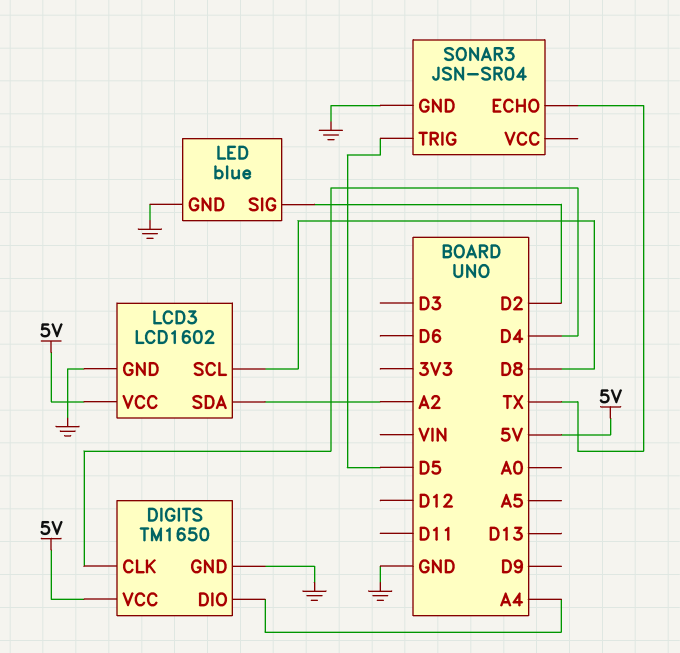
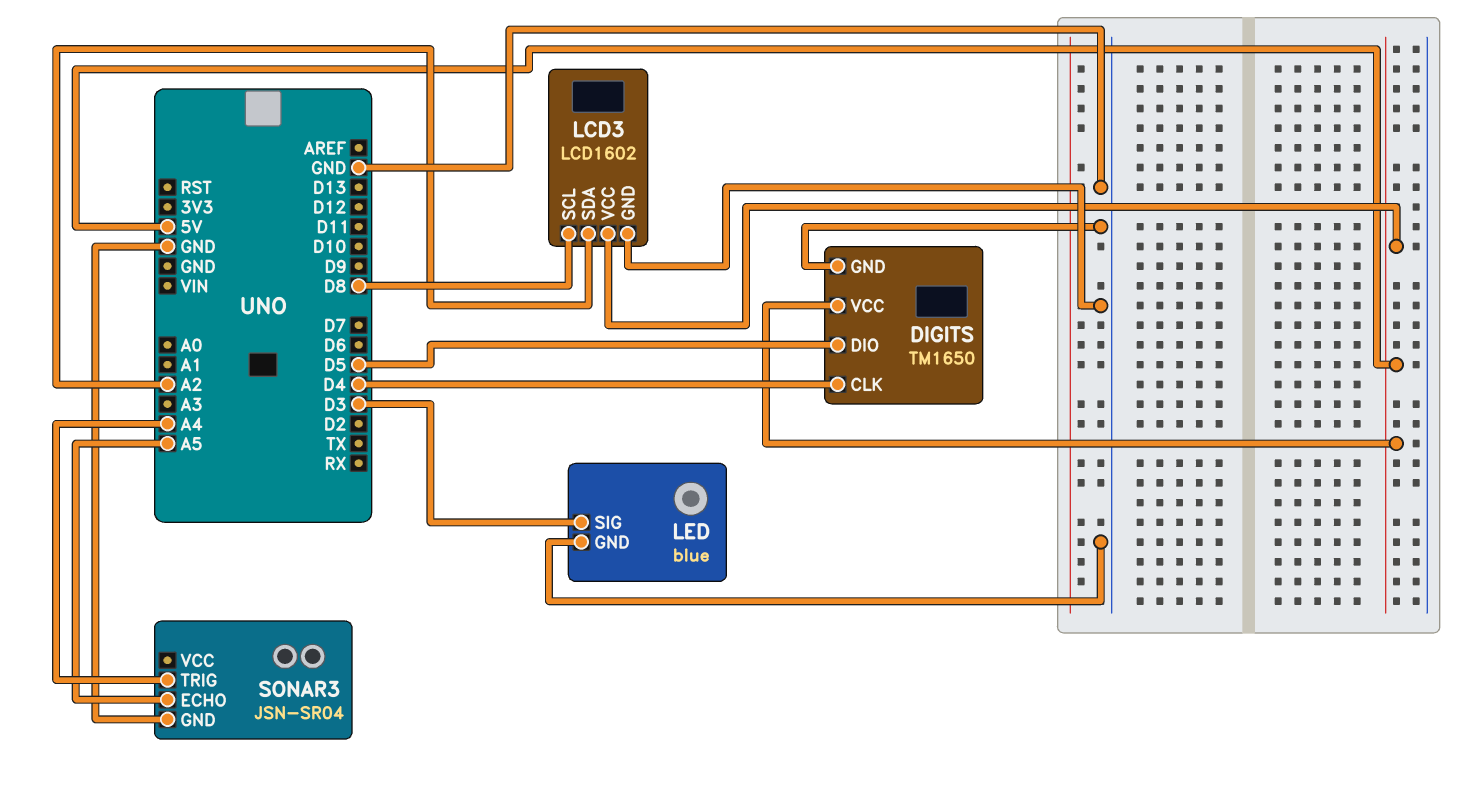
DIGITS pin DIO: A4 -> D5
LED pin SIG: D2 -> D3
SONAR3 pin ECHO: TX -> A5
SONAR3 pin TRIG: D5 -> A4

